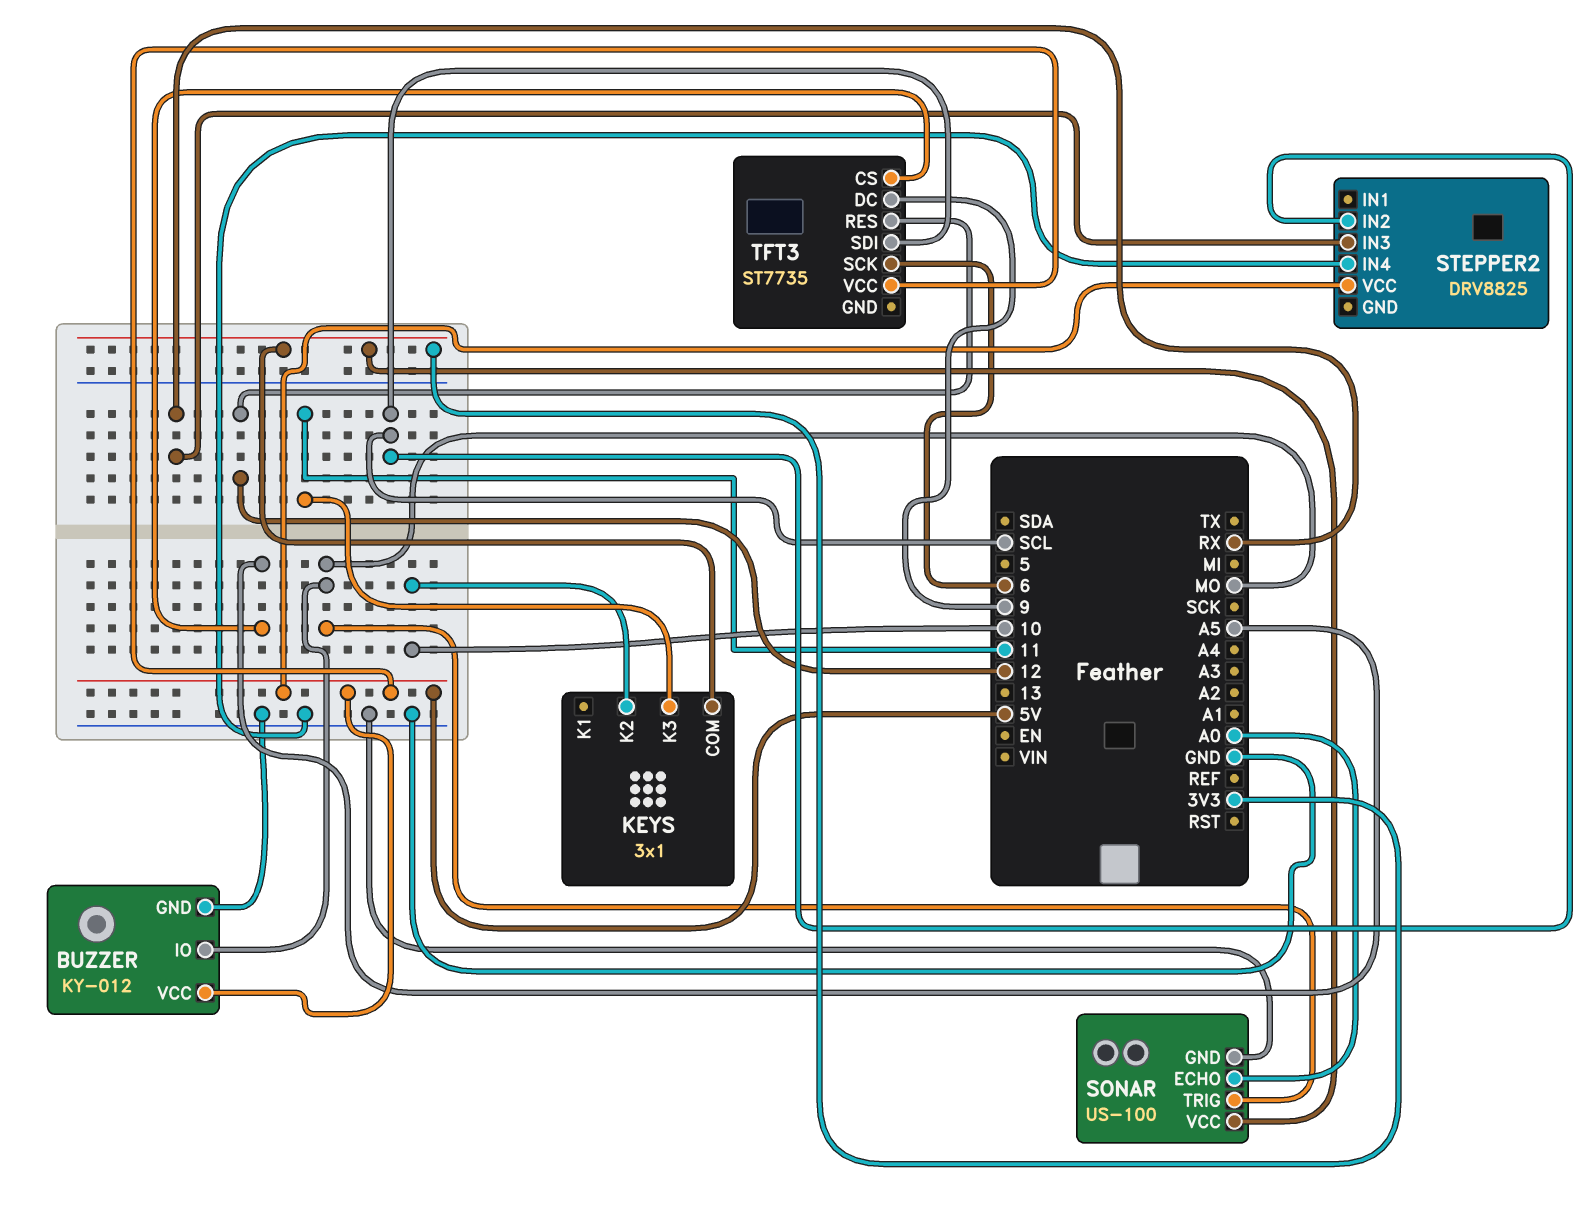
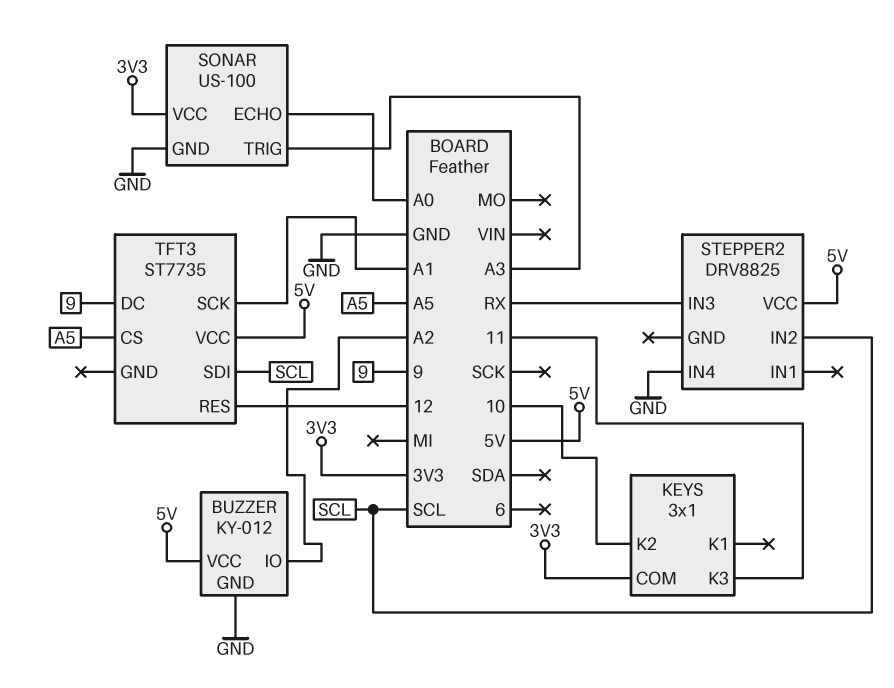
BUZZER pin IO: MO -> A2
SONAR pin TRIG: MO -> A3
TFT3 pin SCK: 6 -> A1

